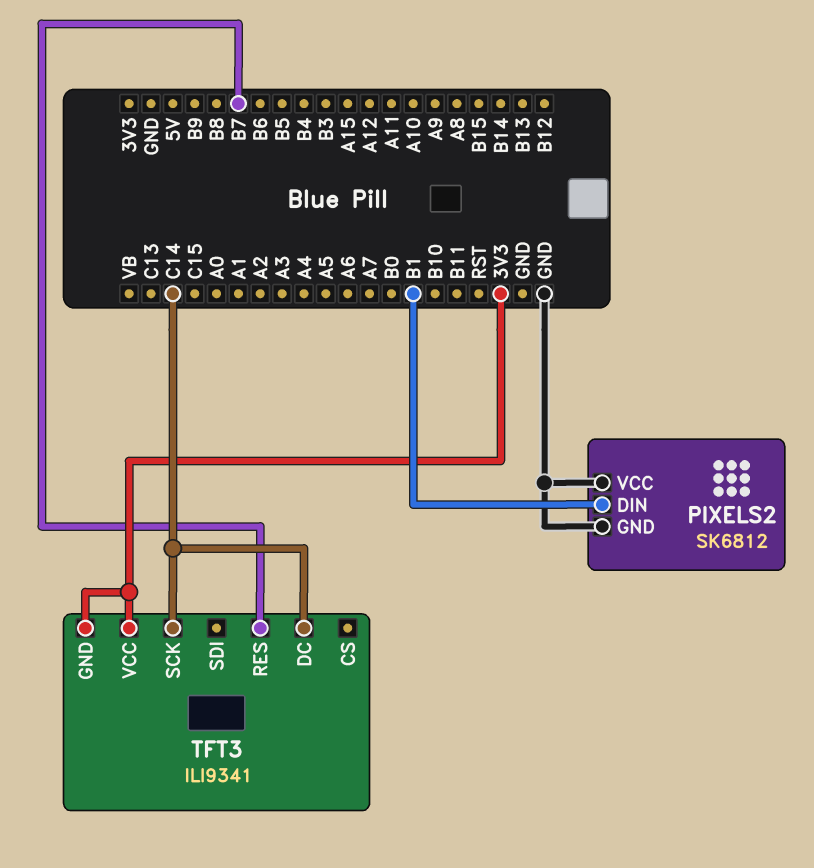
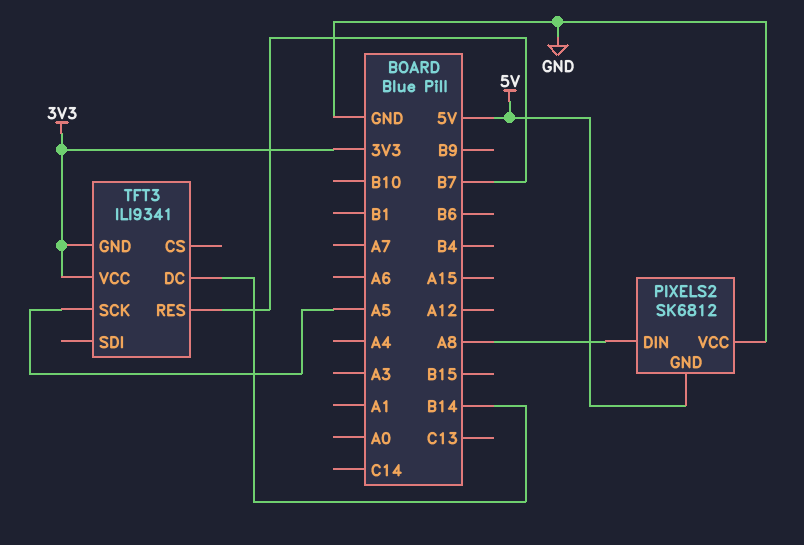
PIXELS2 pin DIN: B1 -> A8
PIXELS2 pin GND: GND -> 5V
TFT3 pin DC: C14 -> B14
TFT3 pin SCK: C14 -> A5

